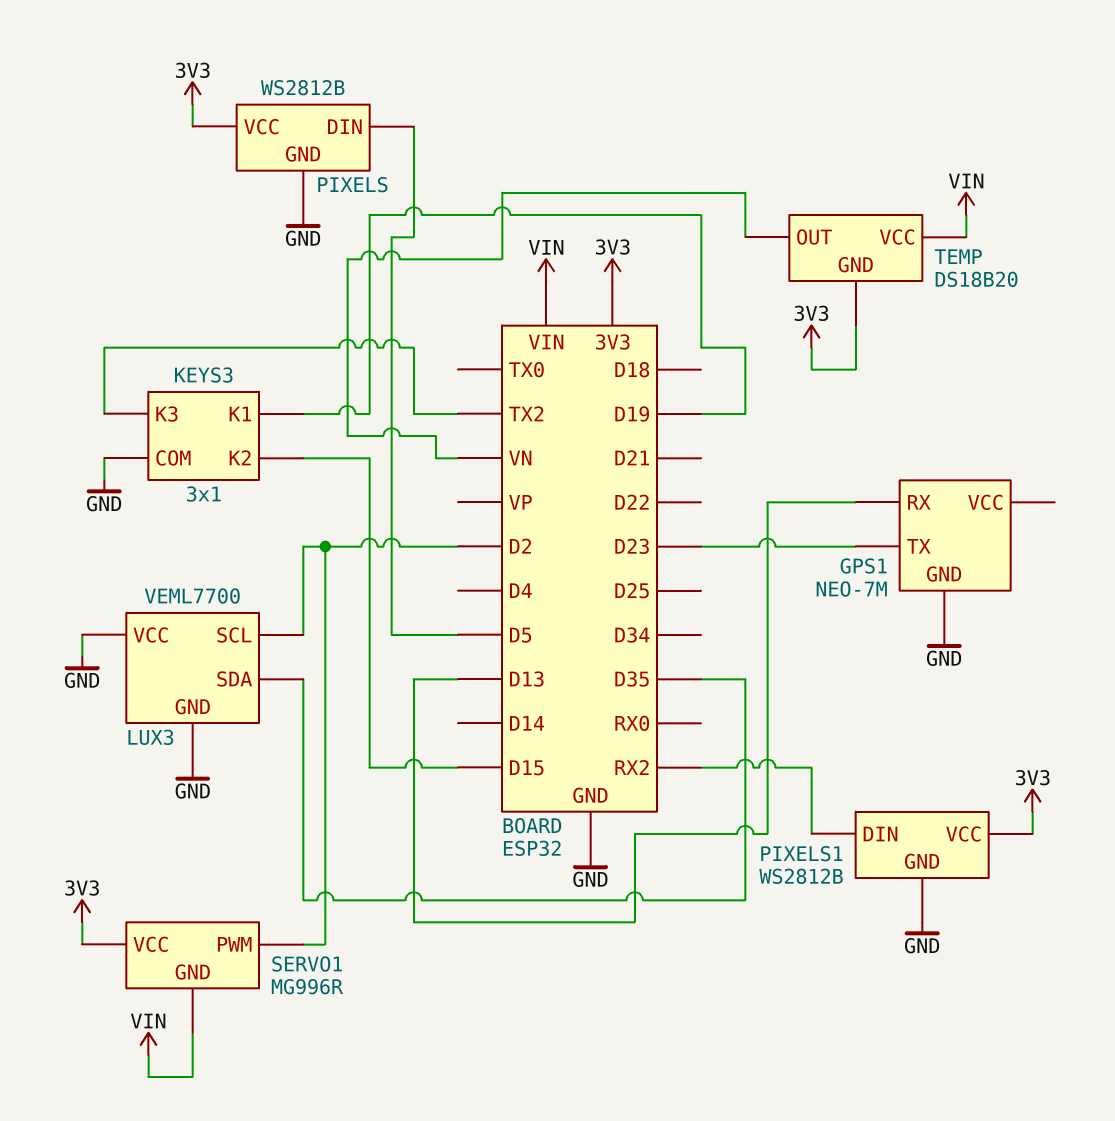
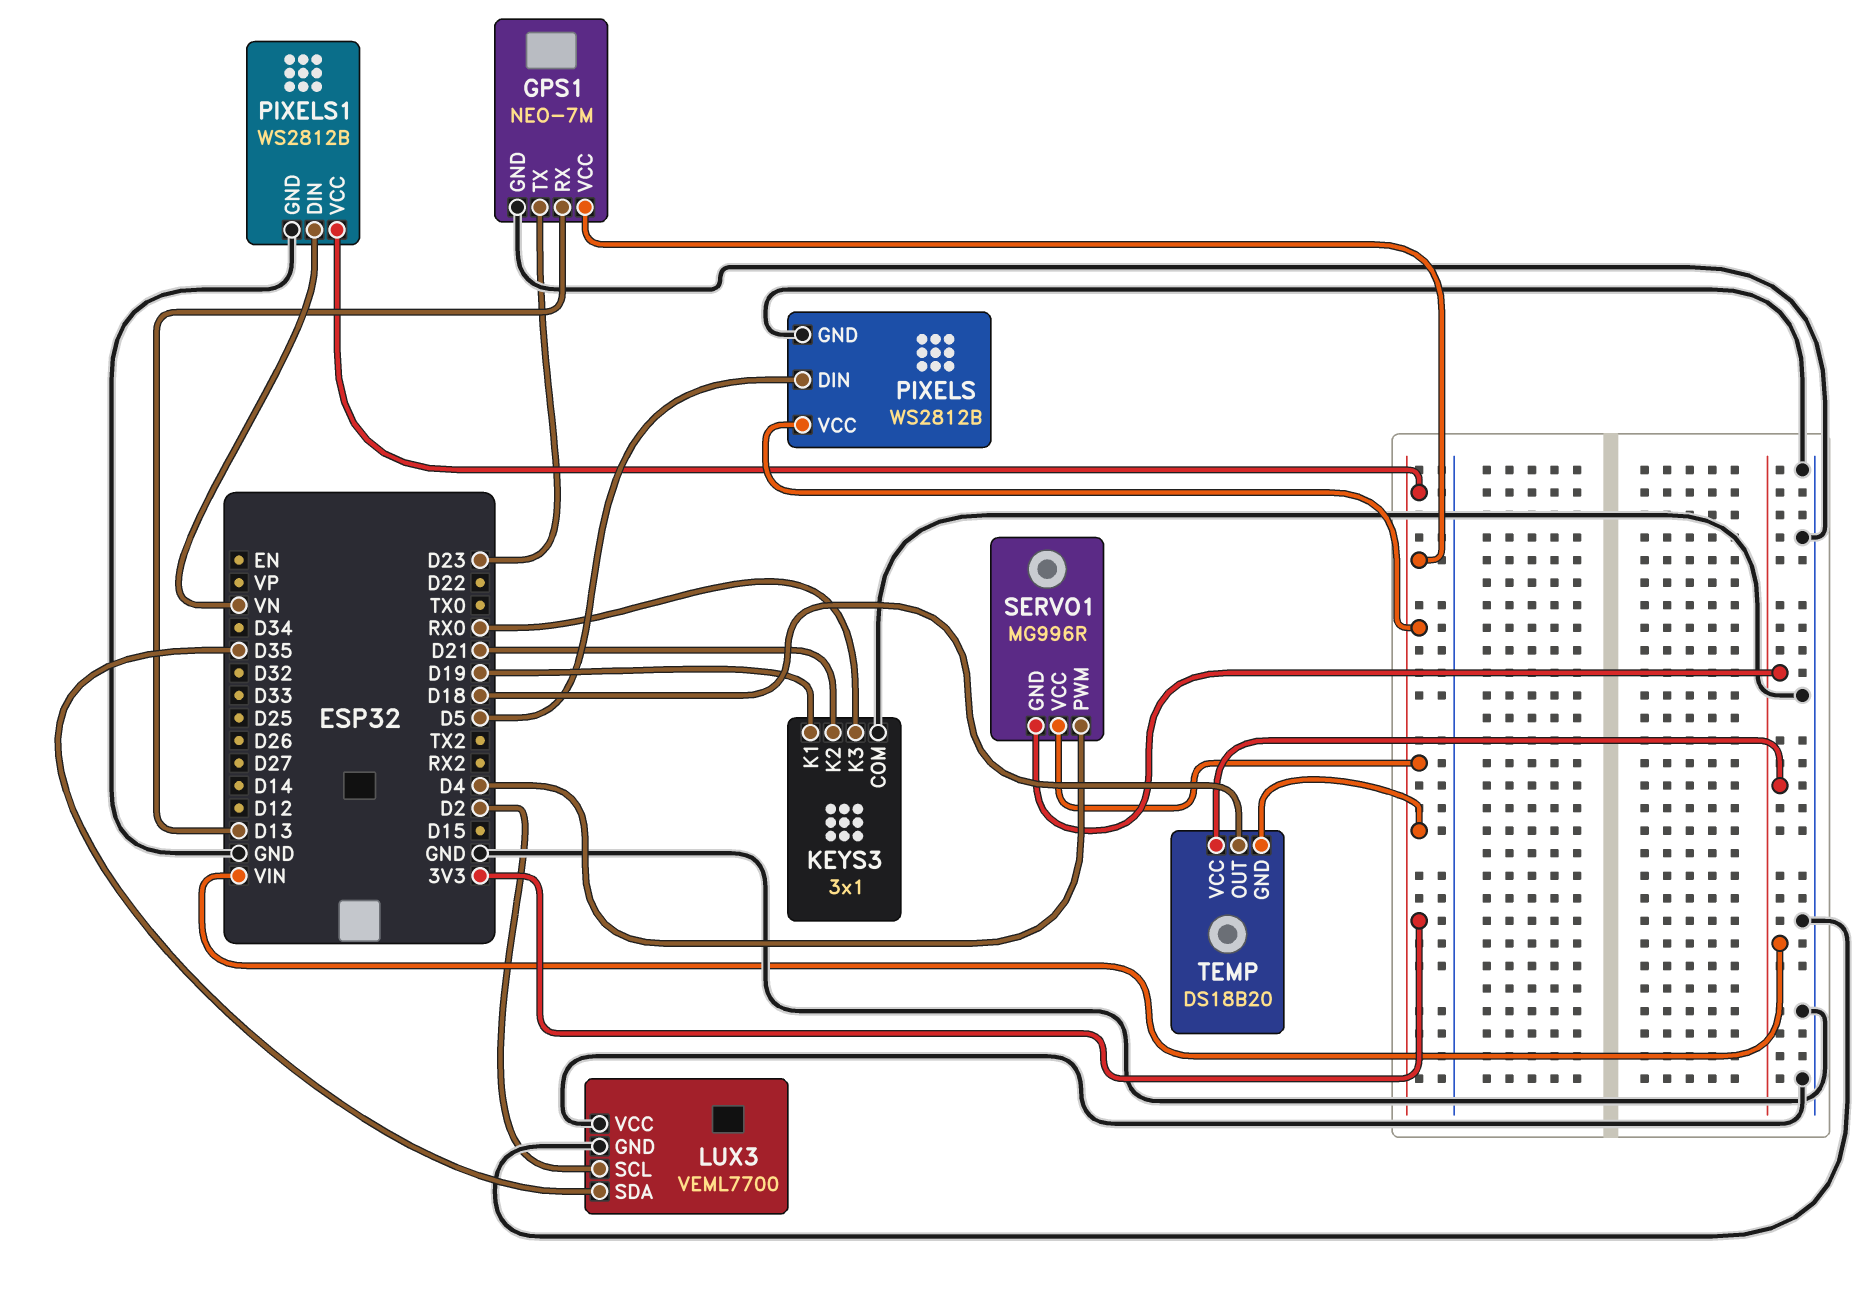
GPS1 pin VCC: none -> 3V3
KEYS3 pin K2: D15 -> D21
KEYS3 pin K3: TX2 -> RX0
PIXELS1 pin DIN: RX2 -> VN
SERVO1 pin PWM: D2 -> D4
TEMP pin OUT: VN -> D18

